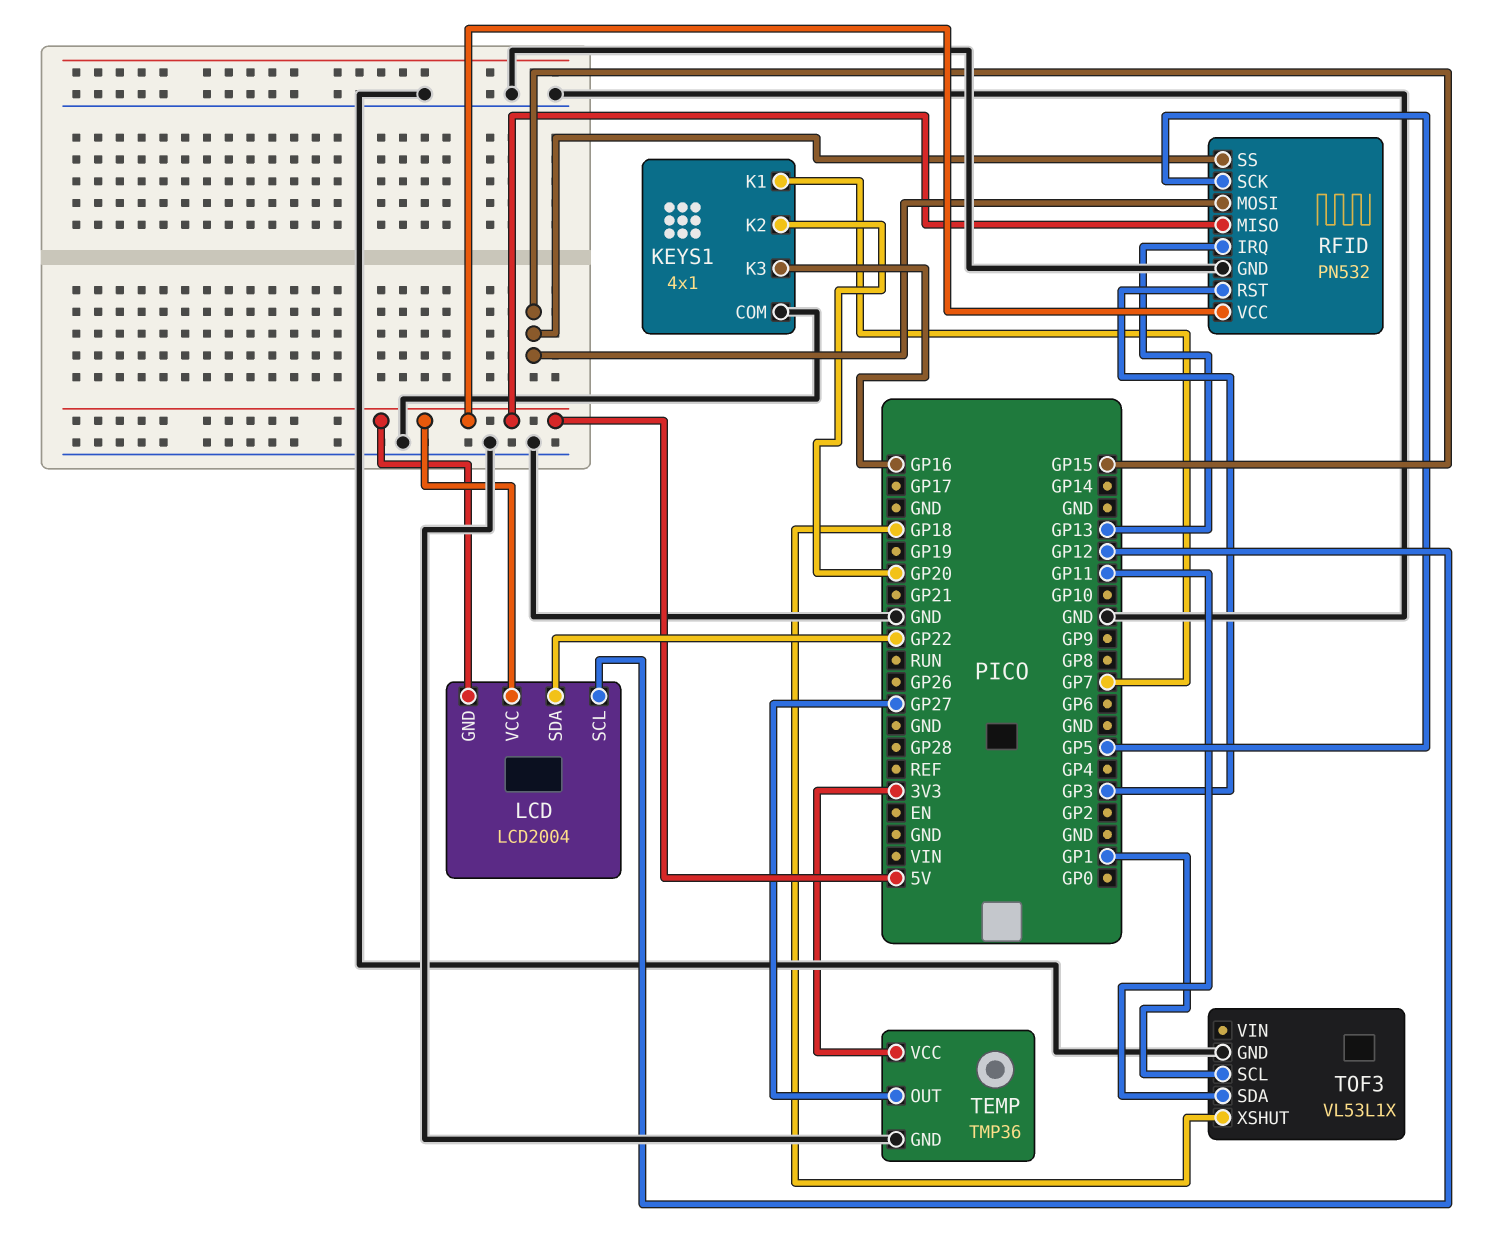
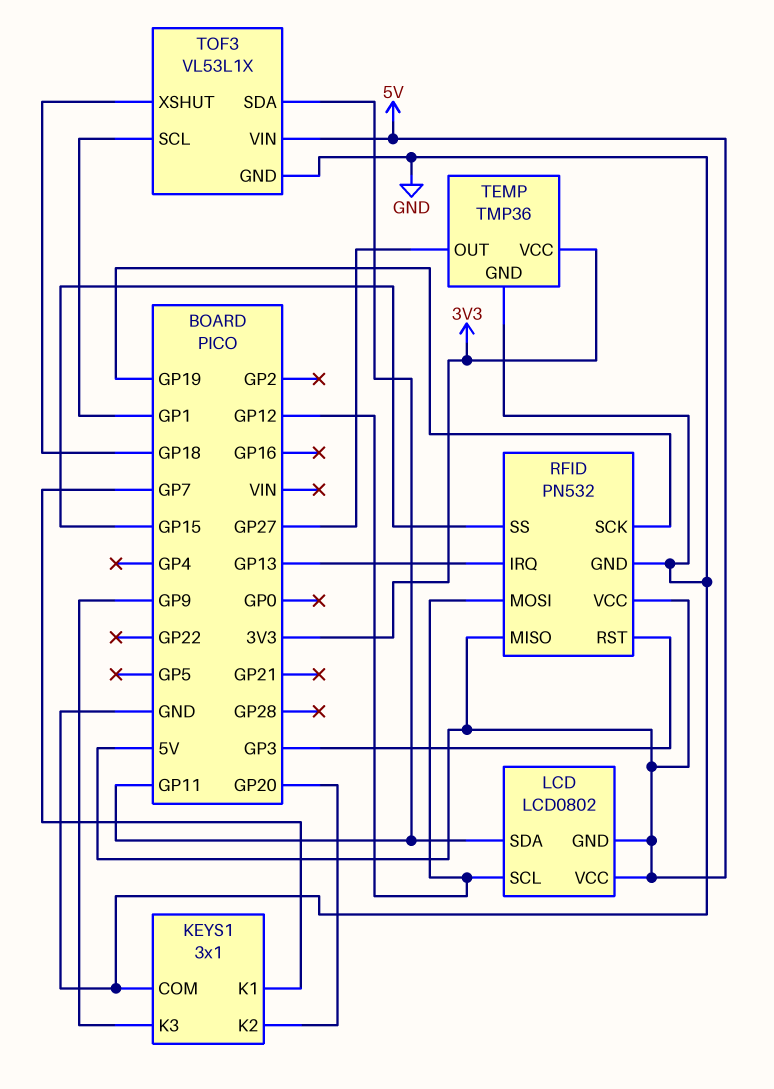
KEYS1: 4x1 -> 3x1
KEYS1 pin K3: GP16 -> GP9
LCD: LCD2004 -> LCD0802
LCD pin SDA: GP22 -> GP11
RFID pin MOSI: GP15 -> GP12
RFID pin SCK: GP5 -> GP19
TOF3 pin VIN: none -> 5V

